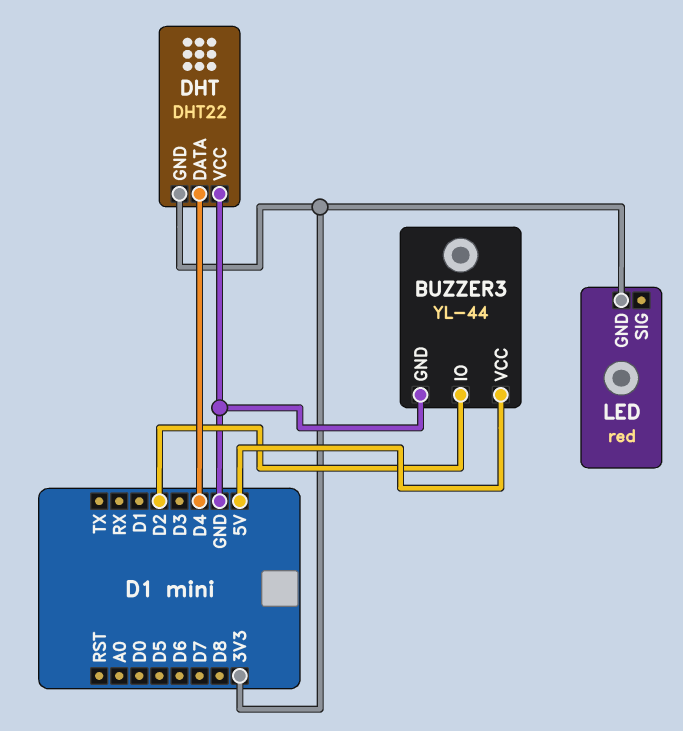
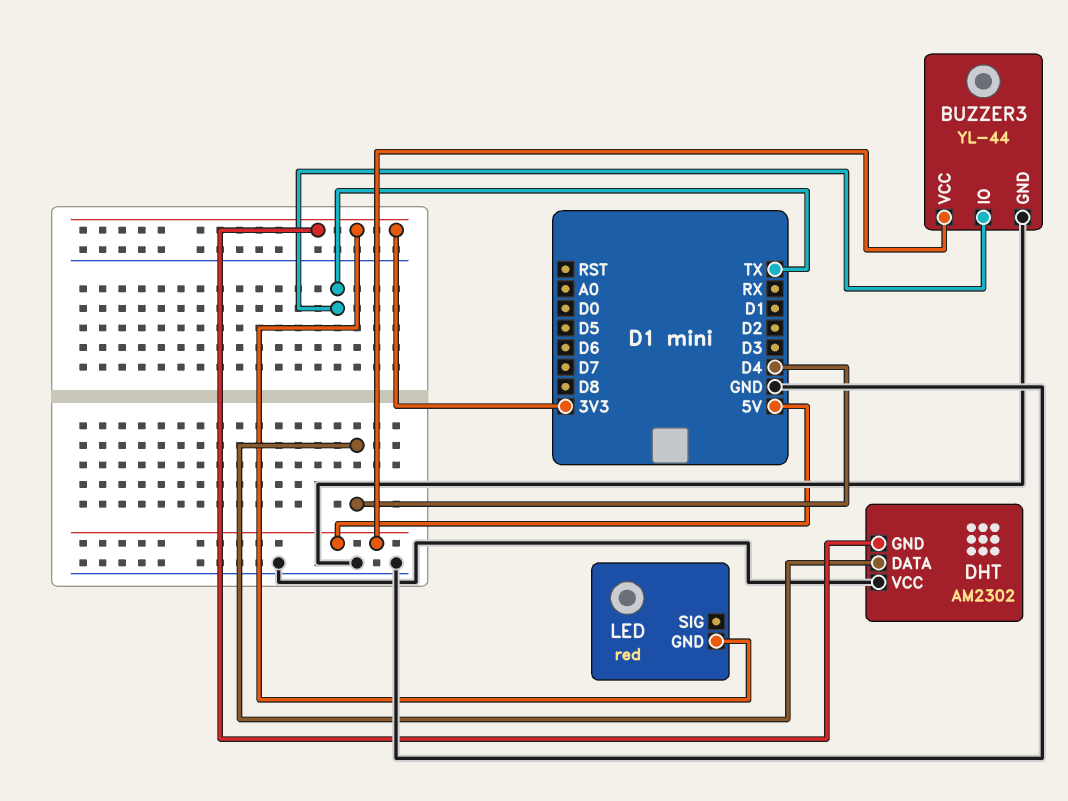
BUZZER3 pin IO: D2 -> TX
DHT: DHT22 -> AM2302

